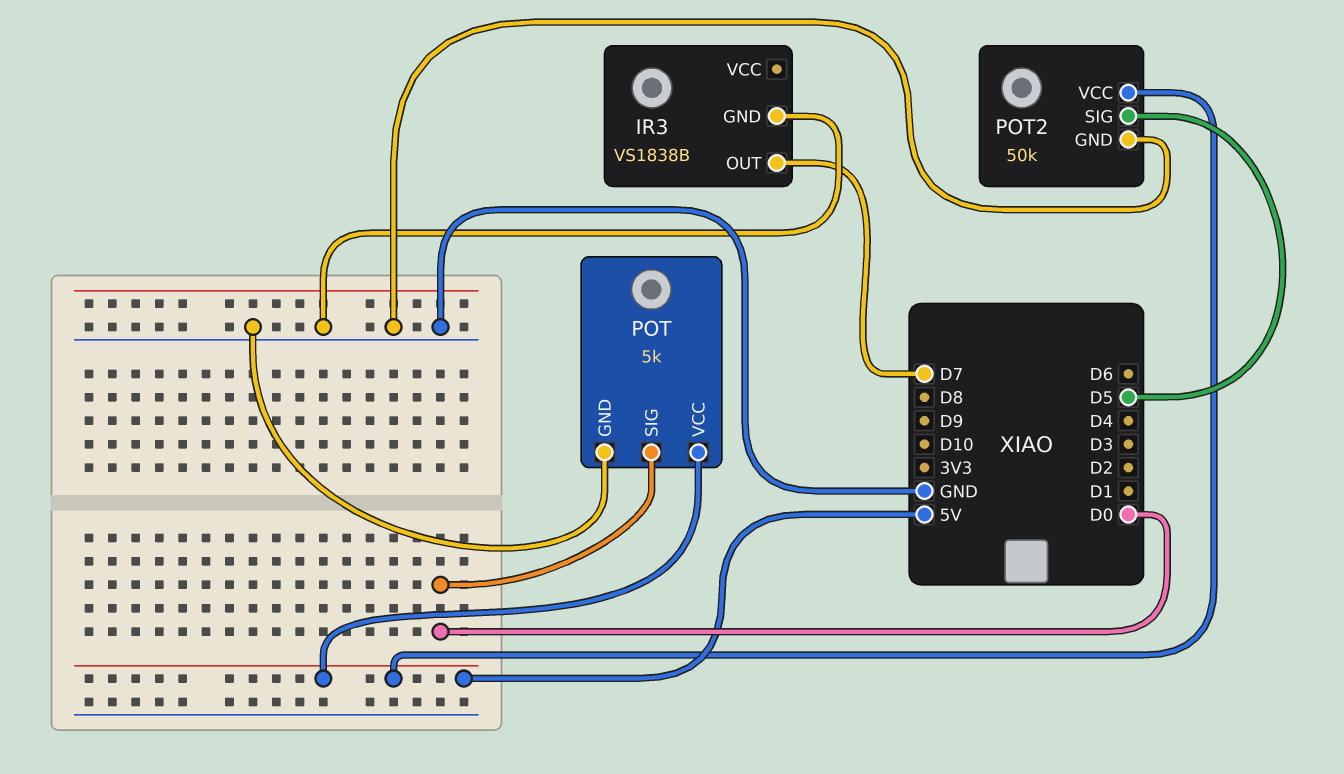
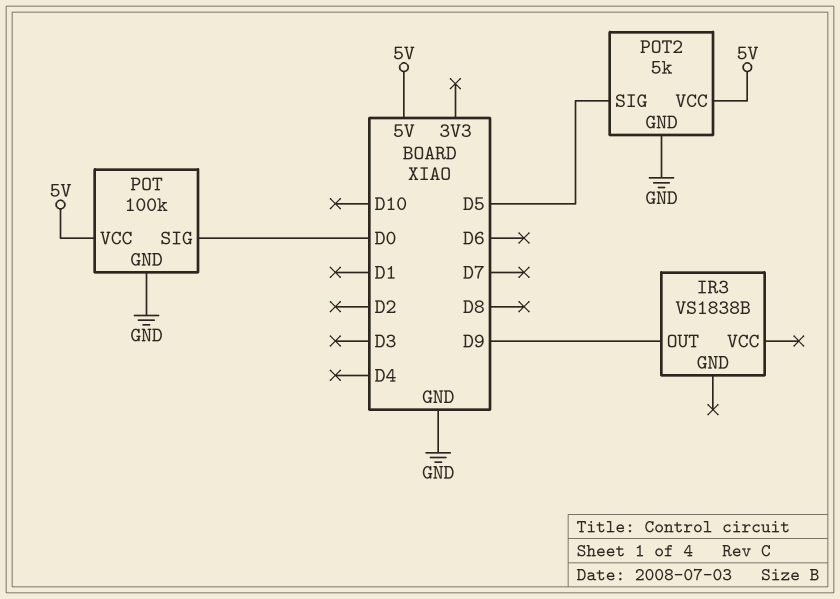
IR3 pin GND: GND -> none
IR3 pin OUT: D7 -> D9
POT: 5k -> 100k
POT2: 50k -> 5k

